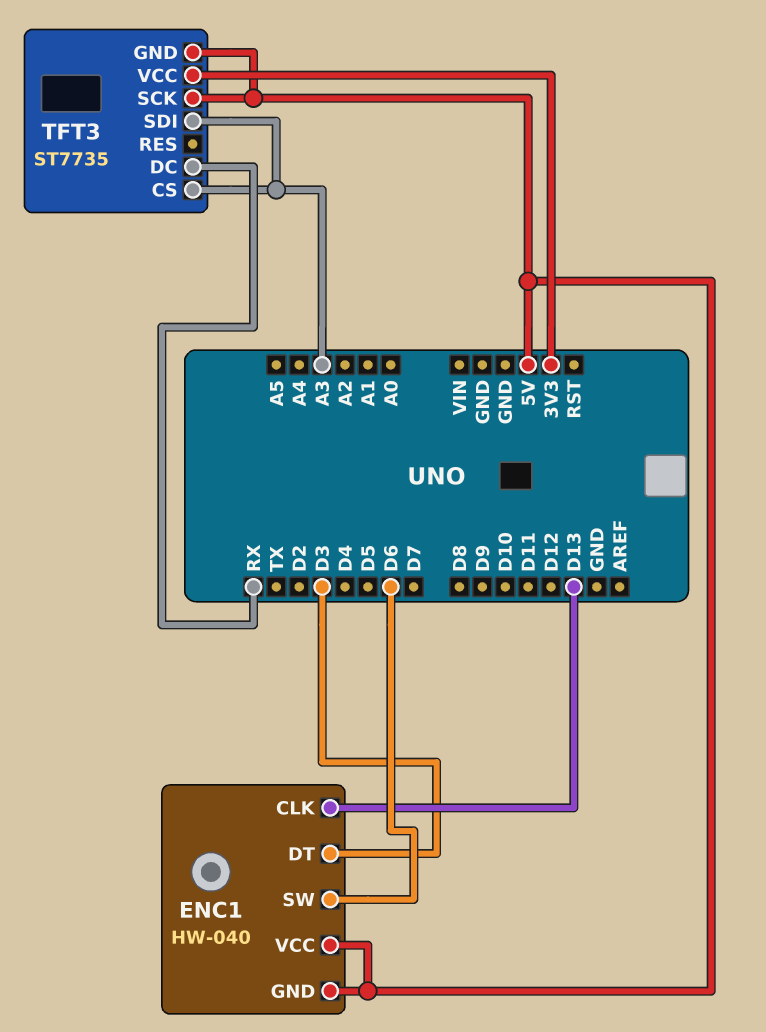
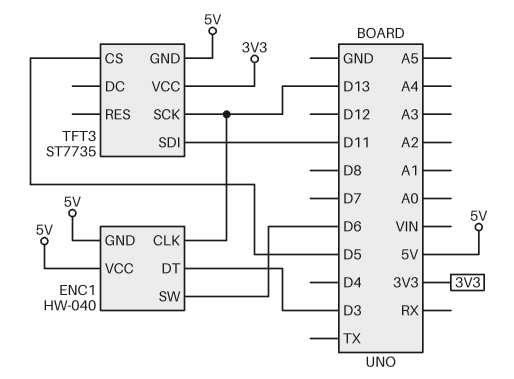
TFT3 pin CS: A3 -> D5
TFT3 pin DC: RX -> none
TFT3 pin SCK: 5V -> D13
TFT3 pin SDI: A3 -> D11

